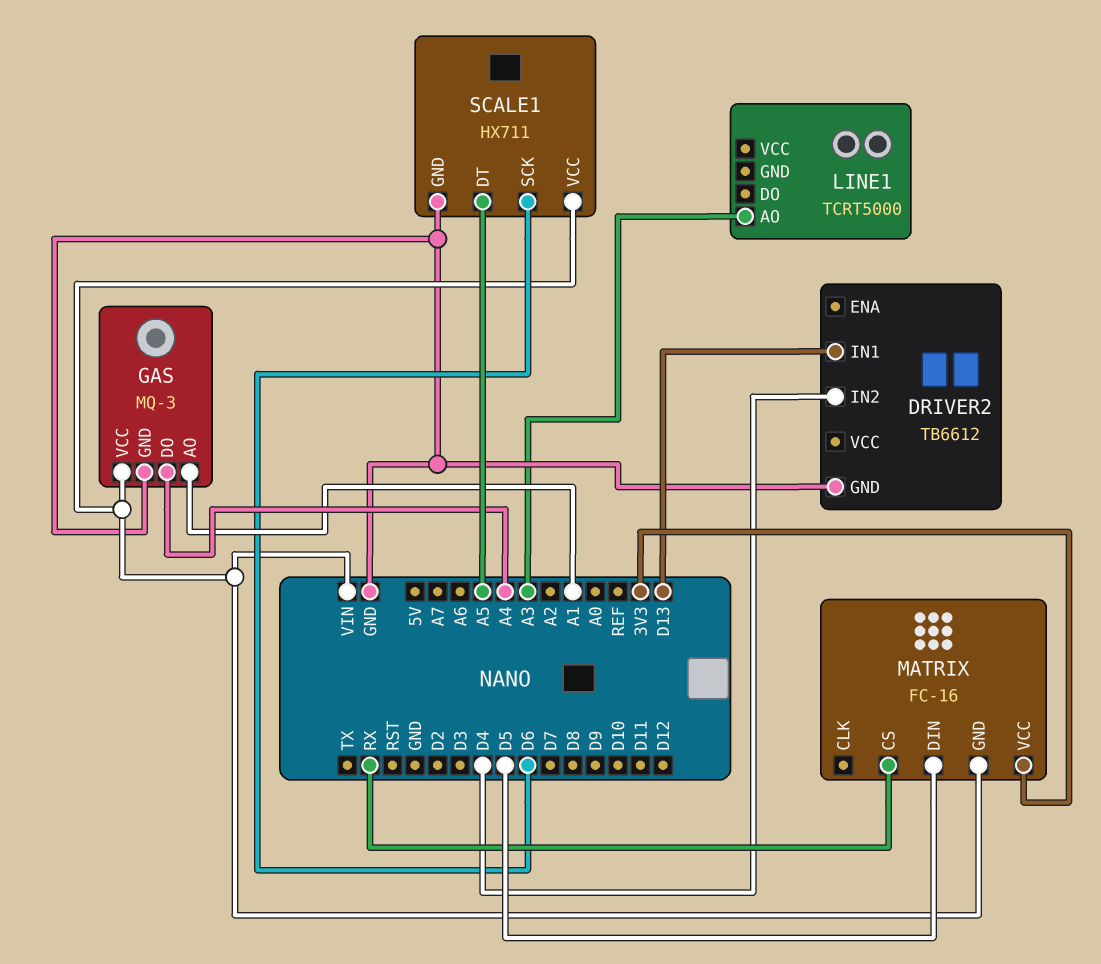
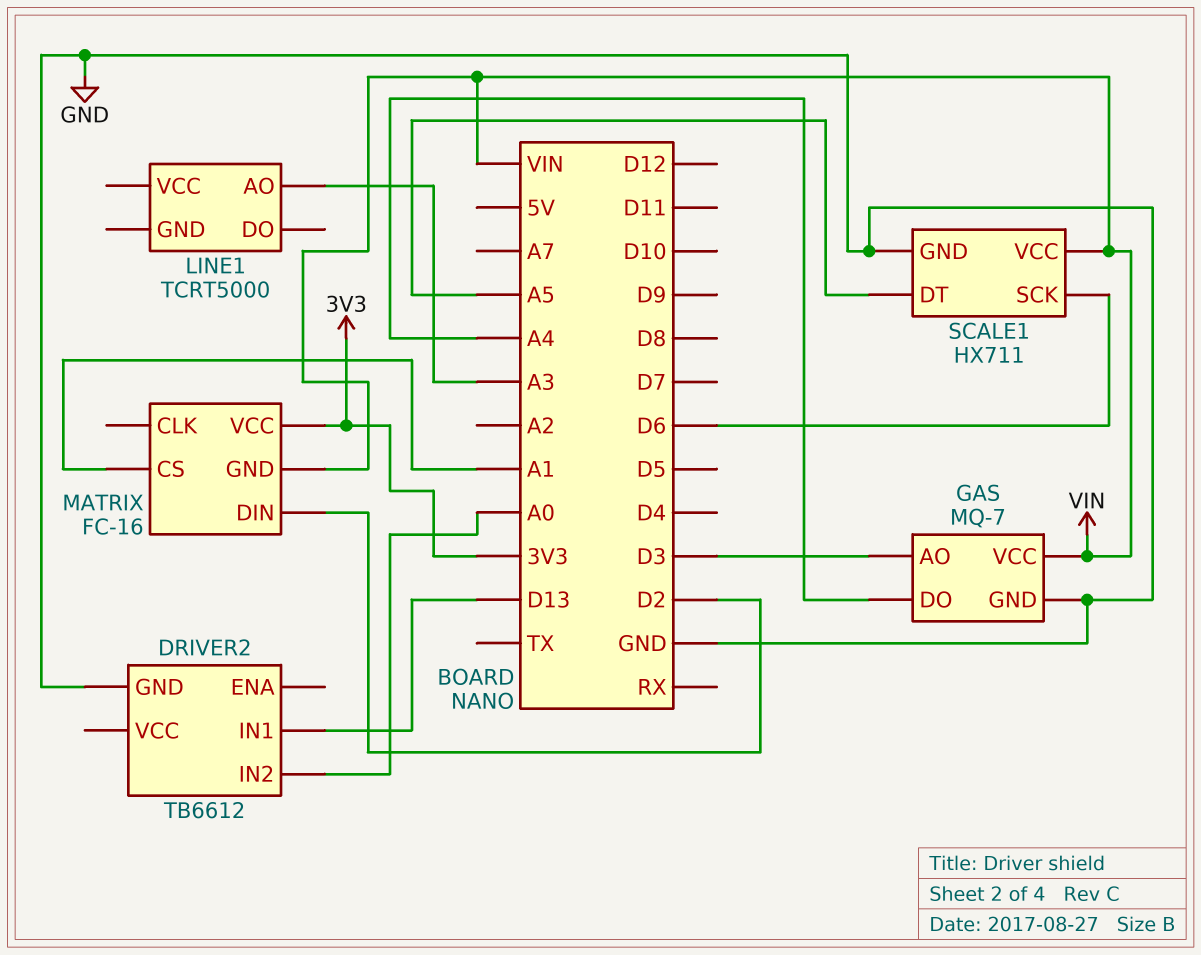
DRIVER2 pin IN2: D4 -> A0
GAS: MQ-3 -> MQ-7
GAS pin AO: A1 -> D3
MATRIX pin CS: RX -> A1
MATRIX pin DIN: D5 -> D2

